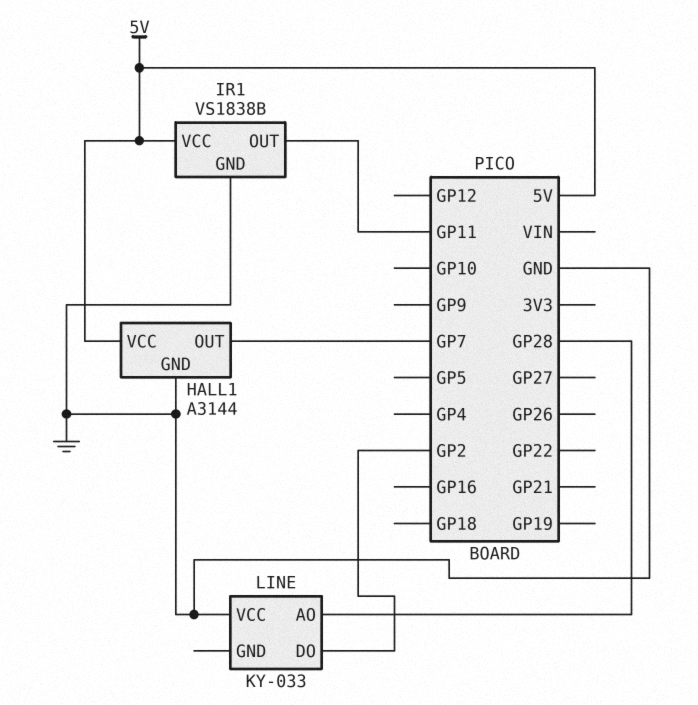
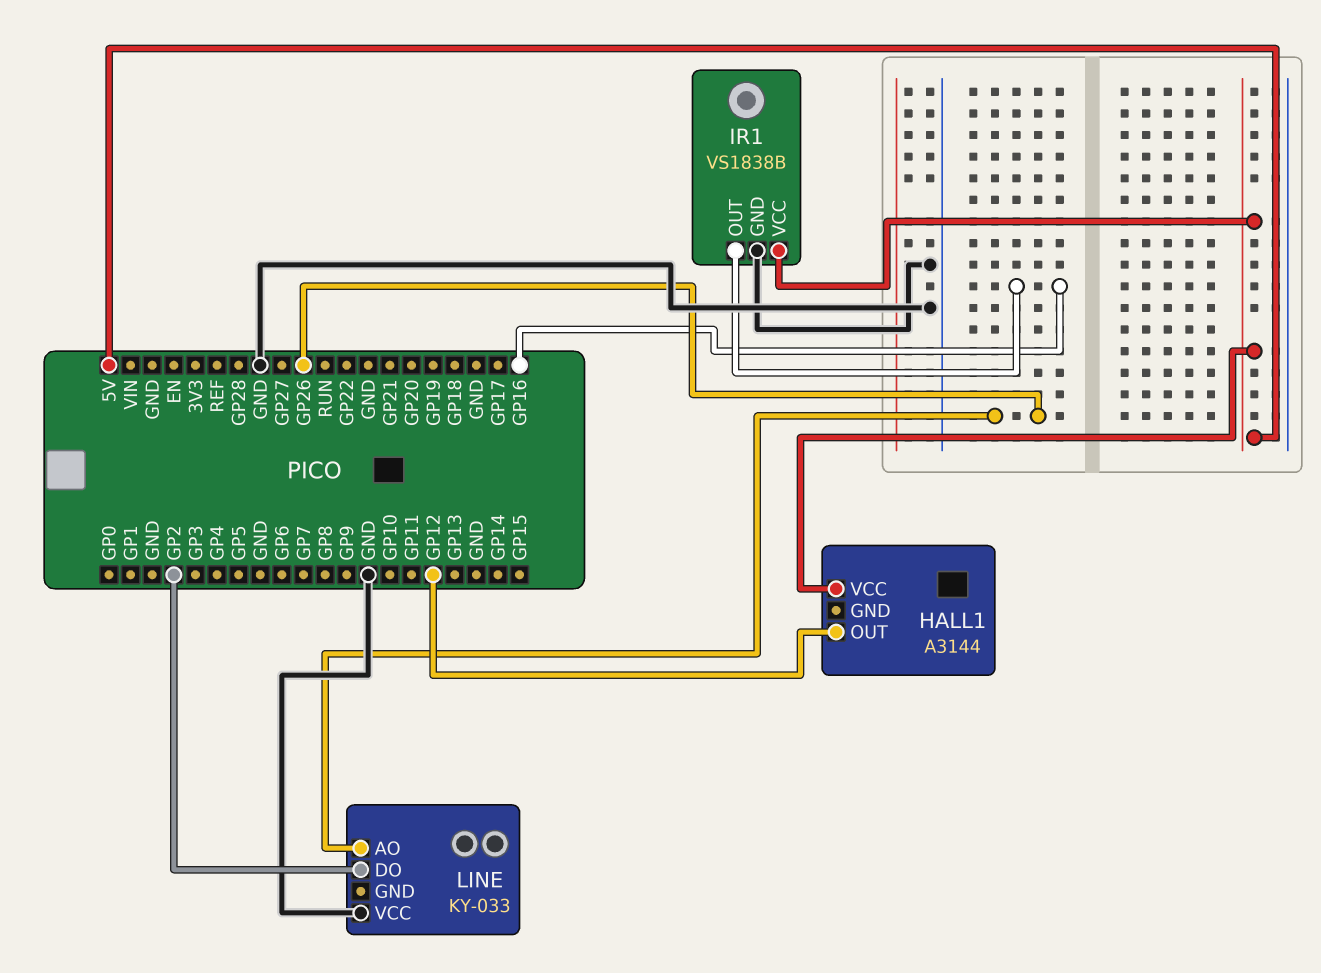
HALL1 pin GND: GND -> none
HALL1 pin OUT: GP7 -> GP12
IR1 pin OUT: GP11 -> GP16
LINE pin AO: GP28 -> GP26

